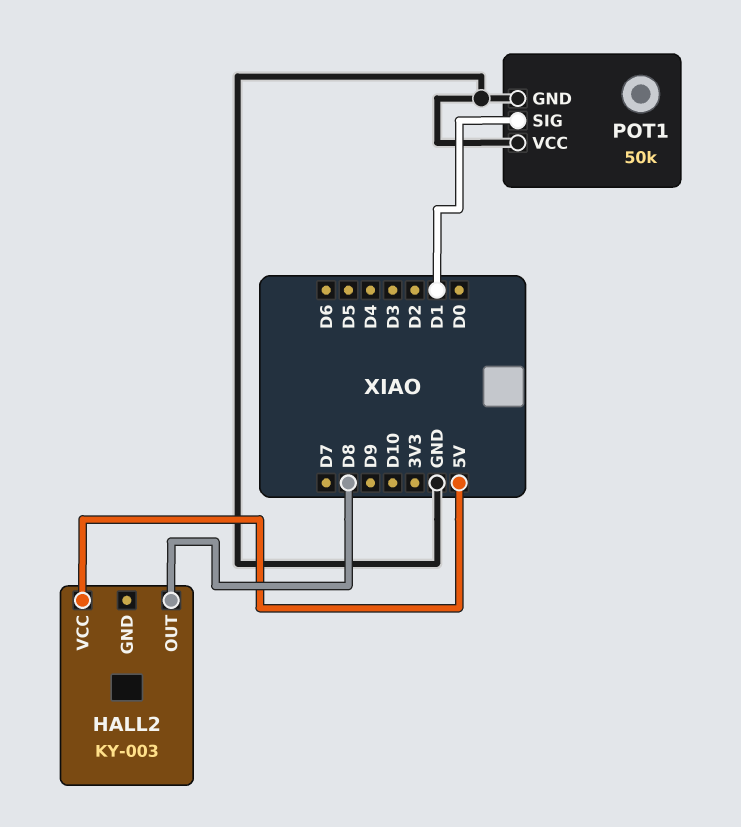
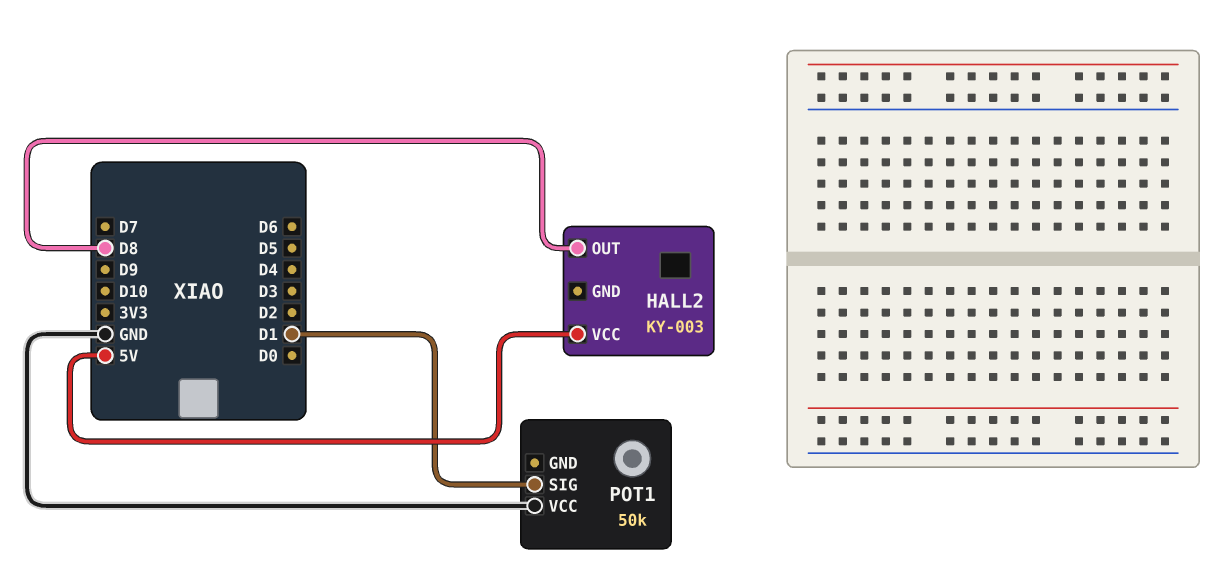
POT1 pin GND: GND -> none

